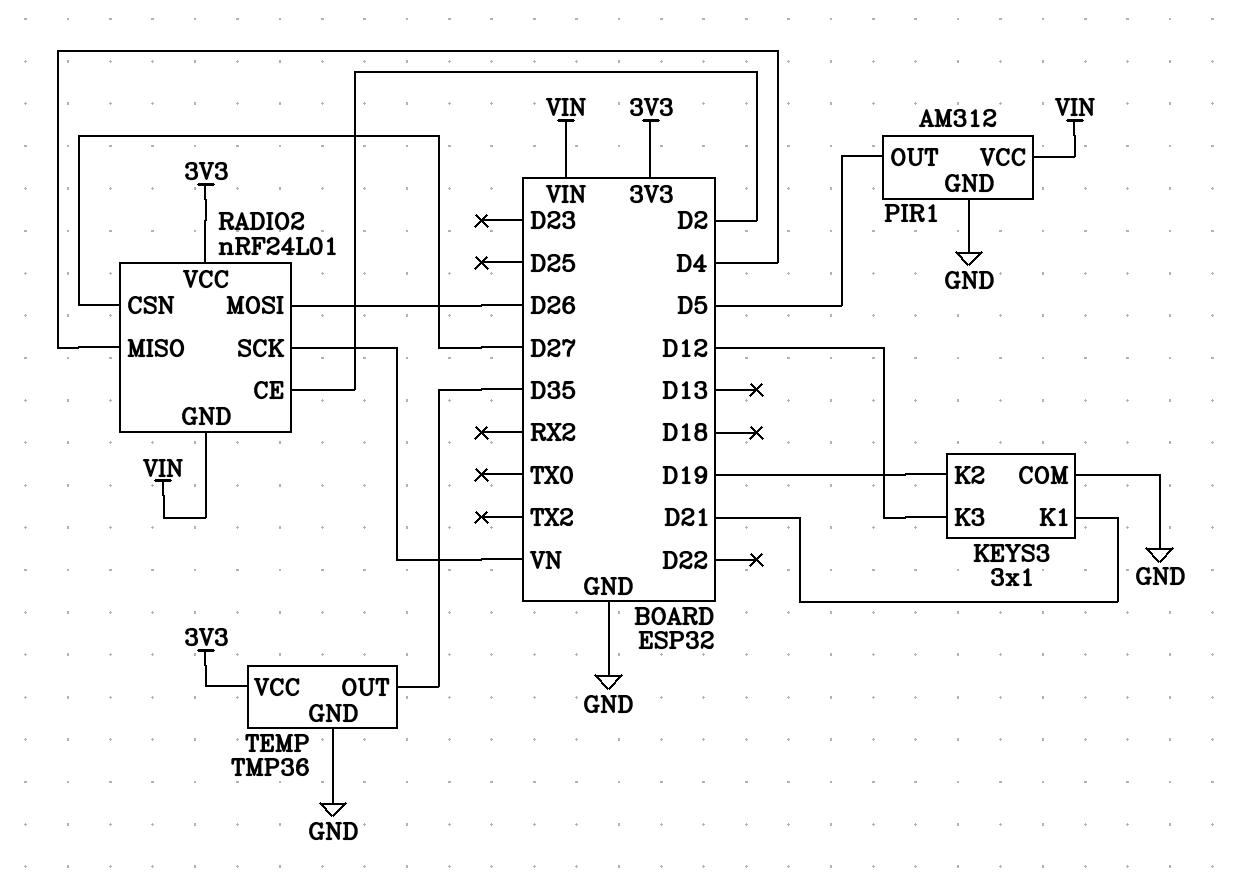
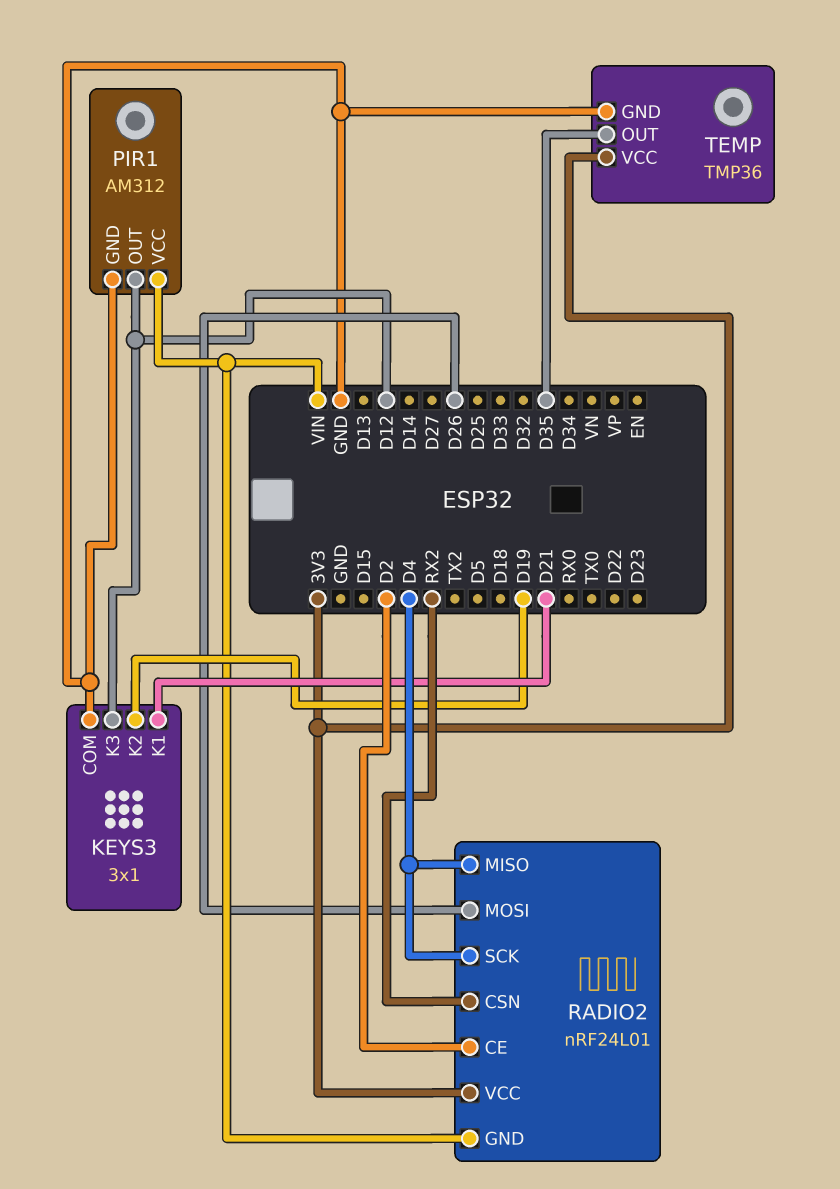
PIR1 pin OUT: D5 -> D12
RADIO2 pin CSN: D27 -> RX2
RADIO2 pin SCK: VN -> D4

